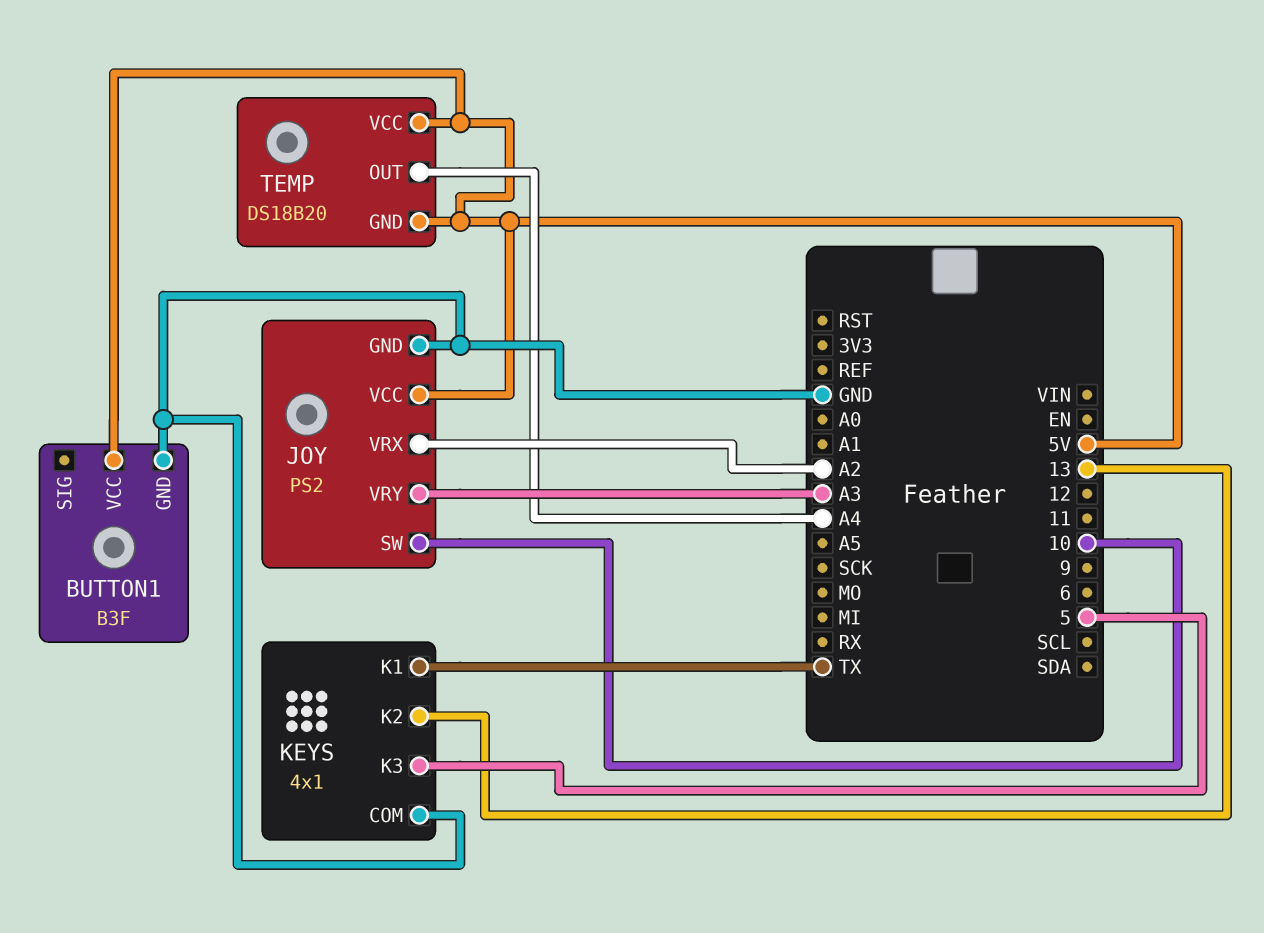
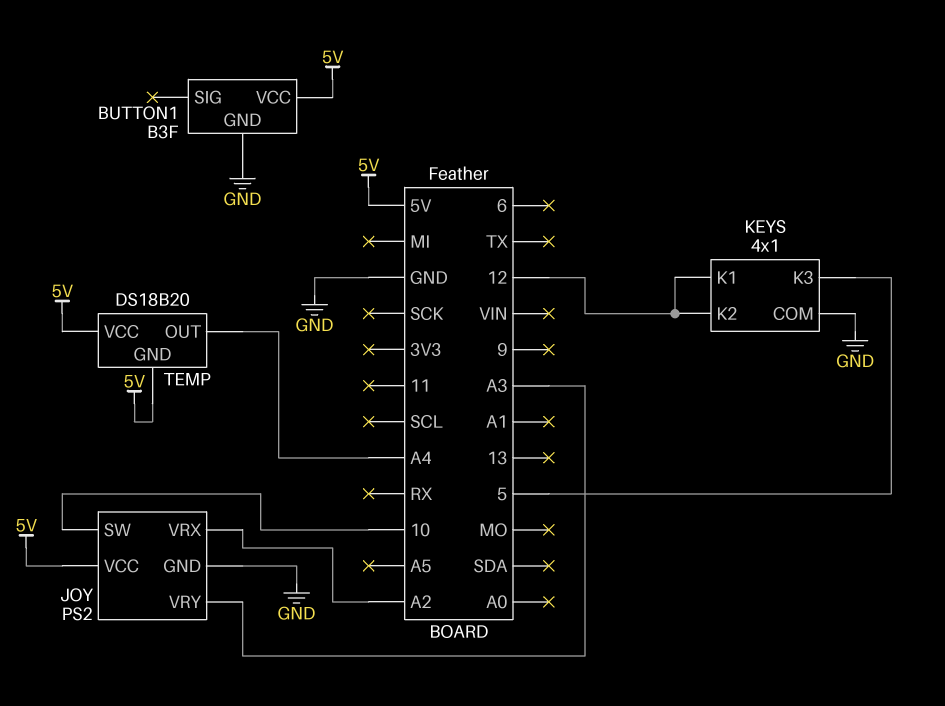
KEYS pin K1: TX -> 12
KEYS pin K2: 13 -> 12

